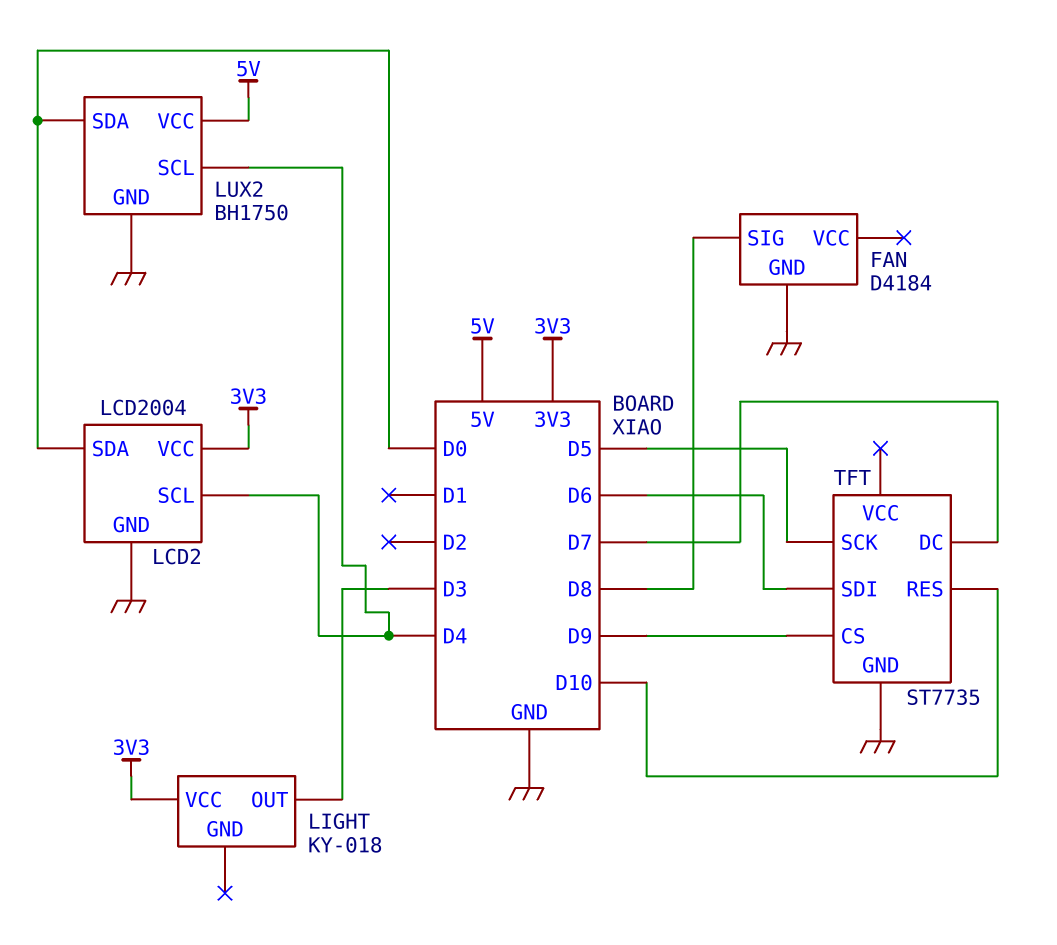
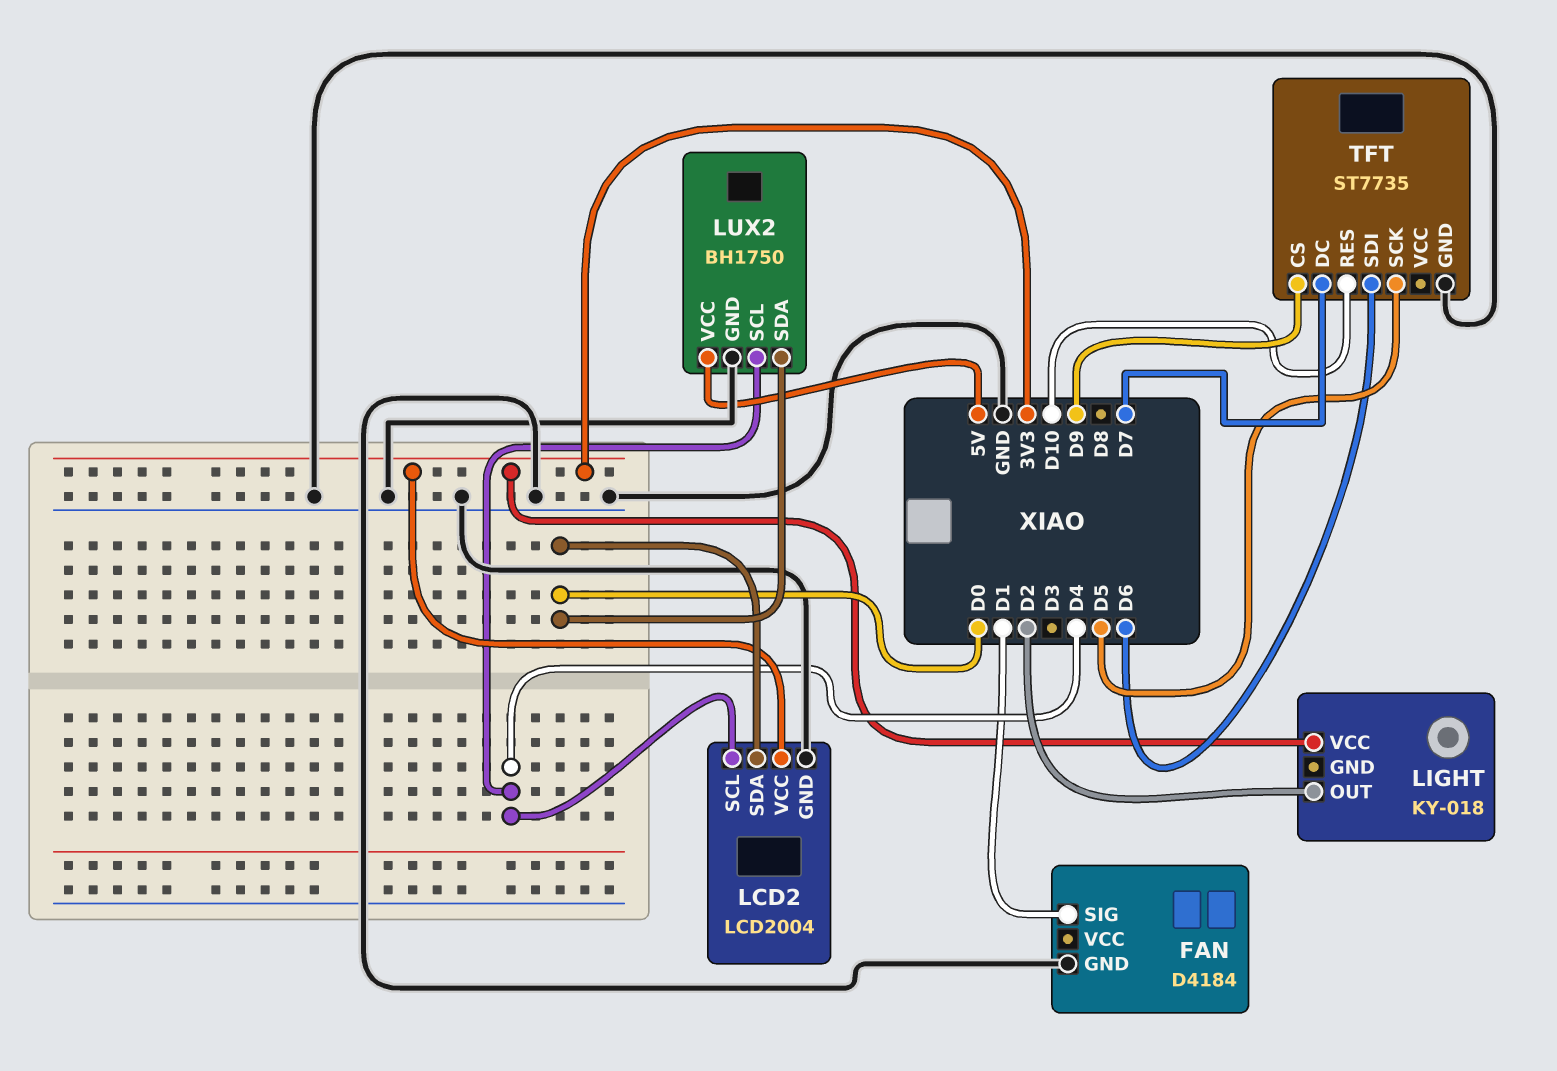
FAN pin SIG: D8 -> D1
LIGHT pin OUT: D3 -> D2

